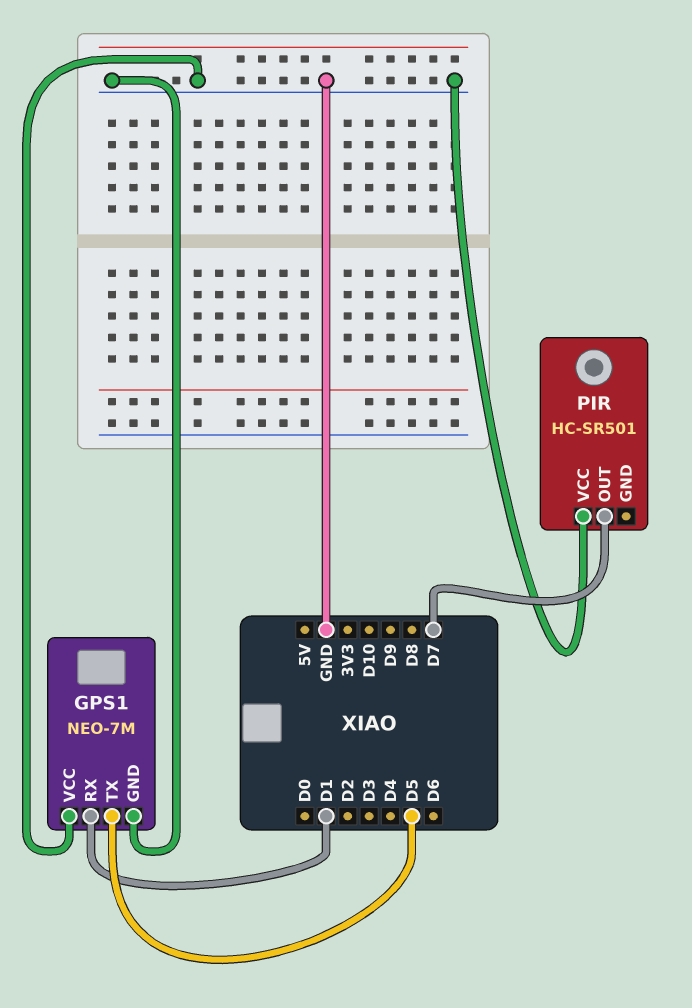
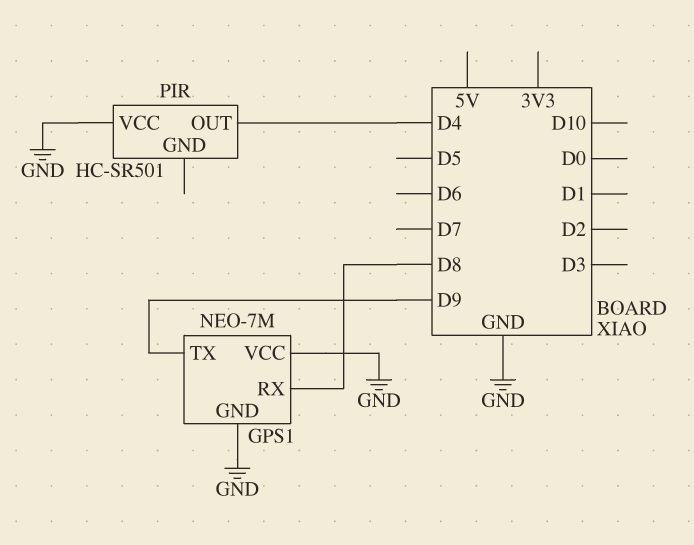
GPS1 pin RX: D1 -> D8
GPS1 pin TX: D5 -> D9
PIR pin OUT: D7 -> D4

